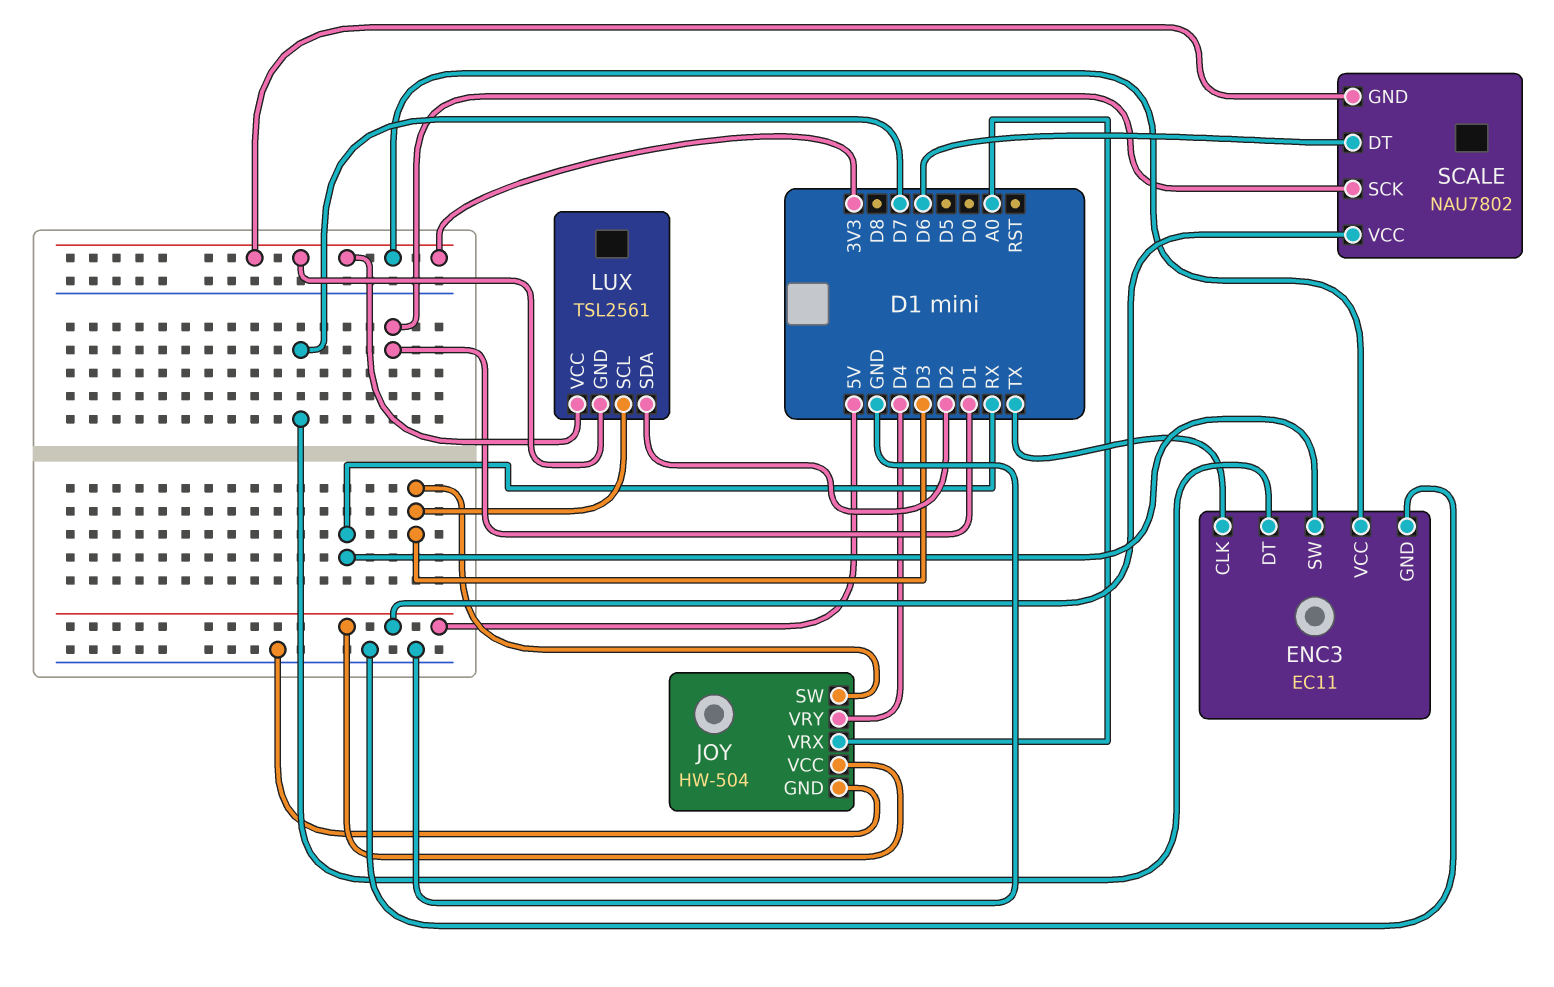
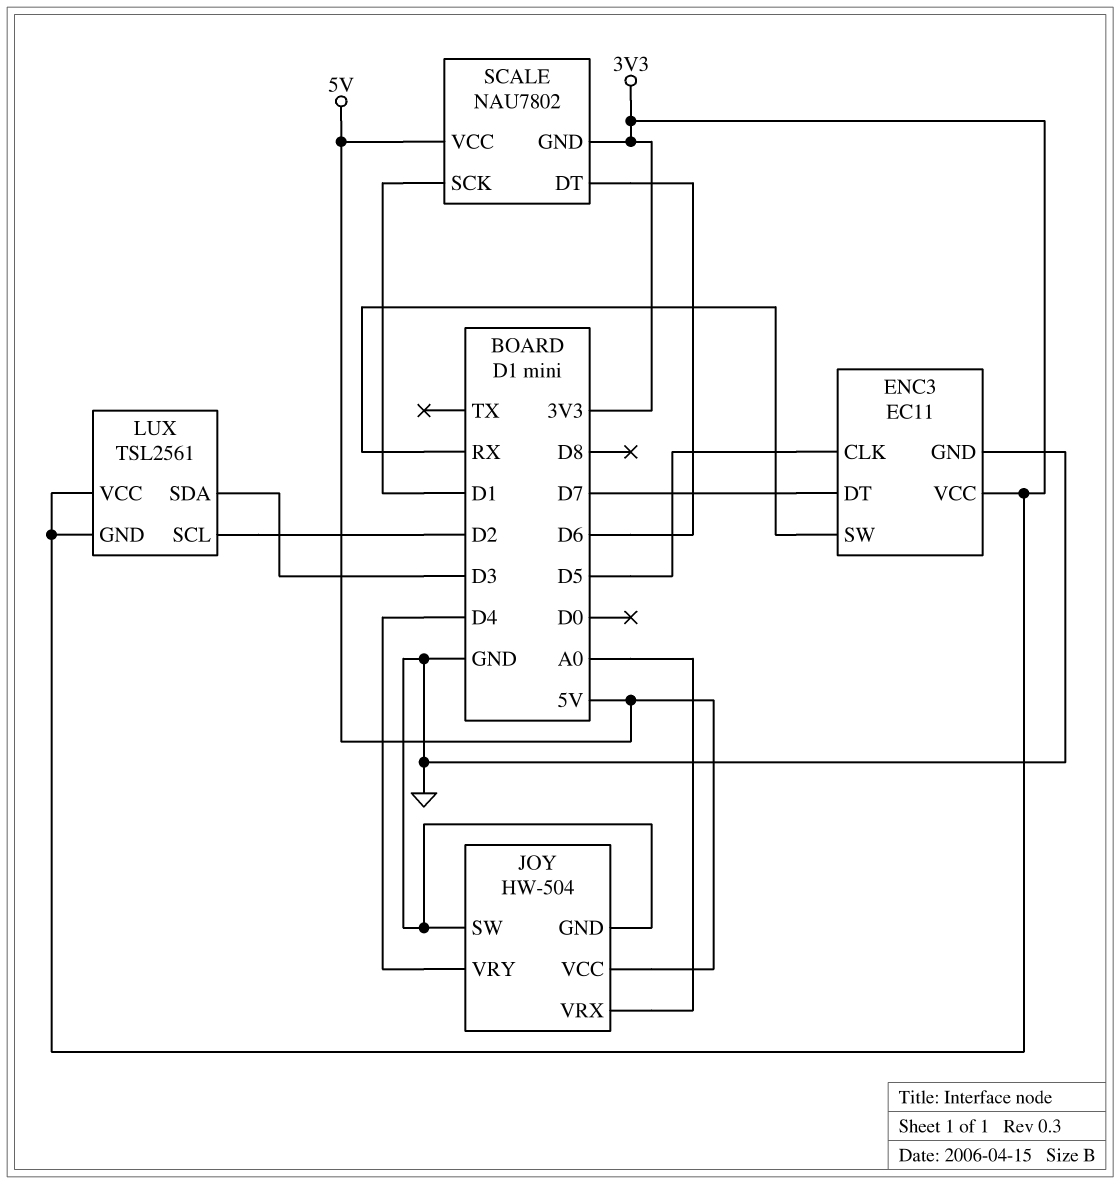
ENC3 pin CLK: TX -> D5
JOY pin SW: D3 -> GND
LUX pin SCL: D3 -> D2
LUX pin SDA: D2 -> D3

